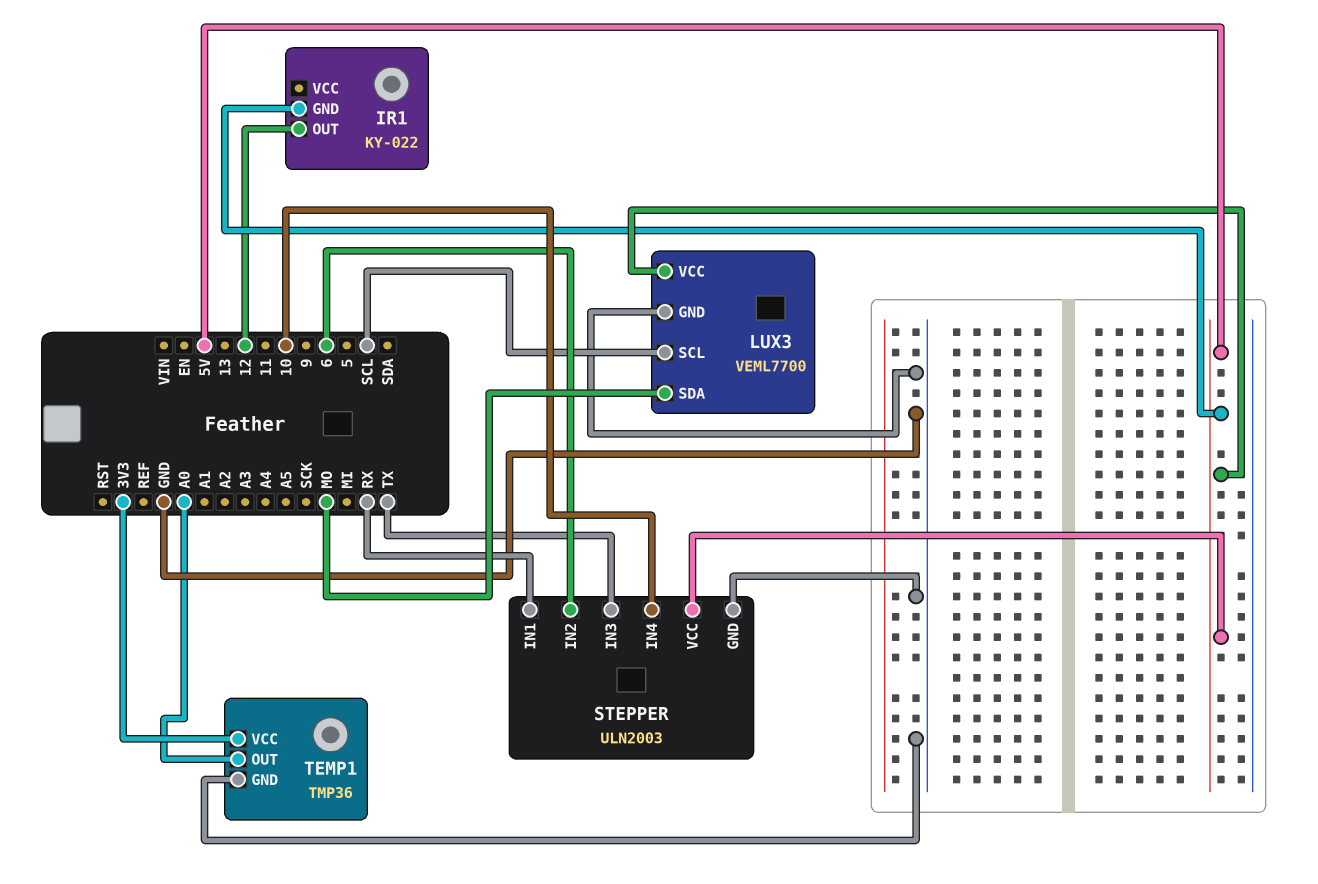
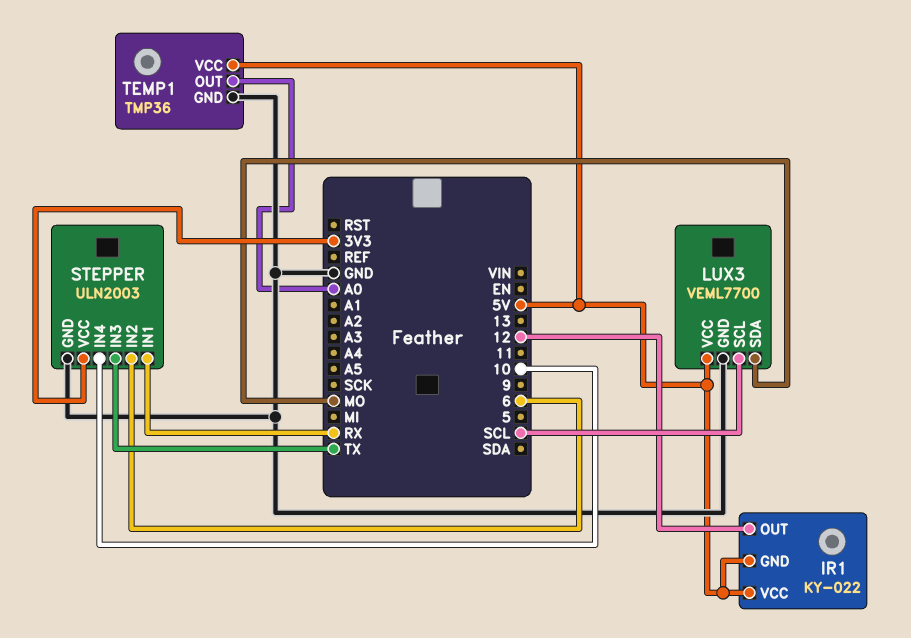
IR1 pin VCC: none -> 5V
STEPPER pin VCC: 5V -> 3V3
TEMP1 pin VCC: 3V3 -> 5V

